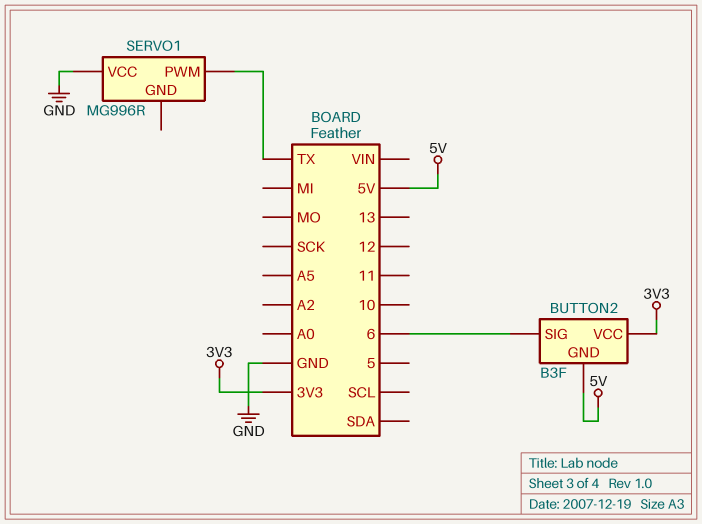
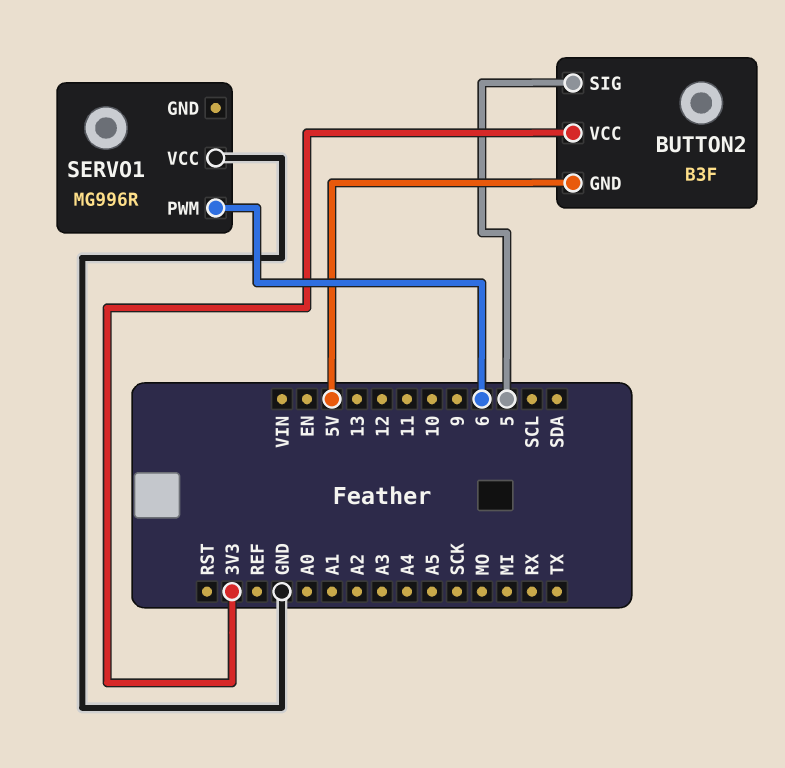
BUTTON2 pin SIG: 6 -> 5
SERVO1 pin PWM: TX -> 6

